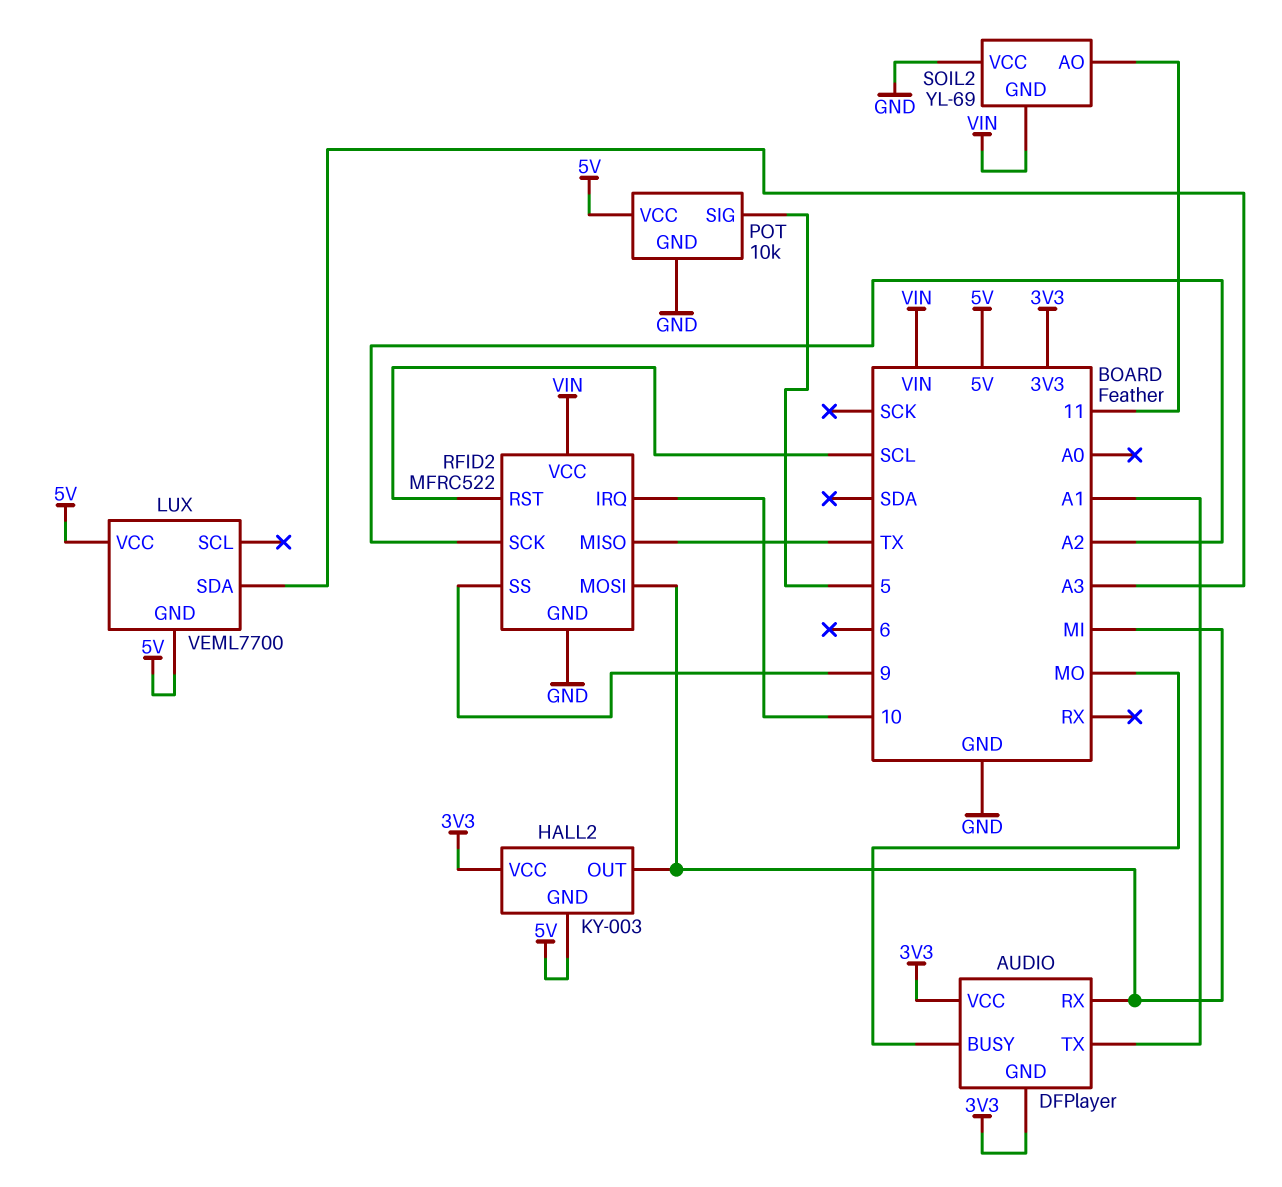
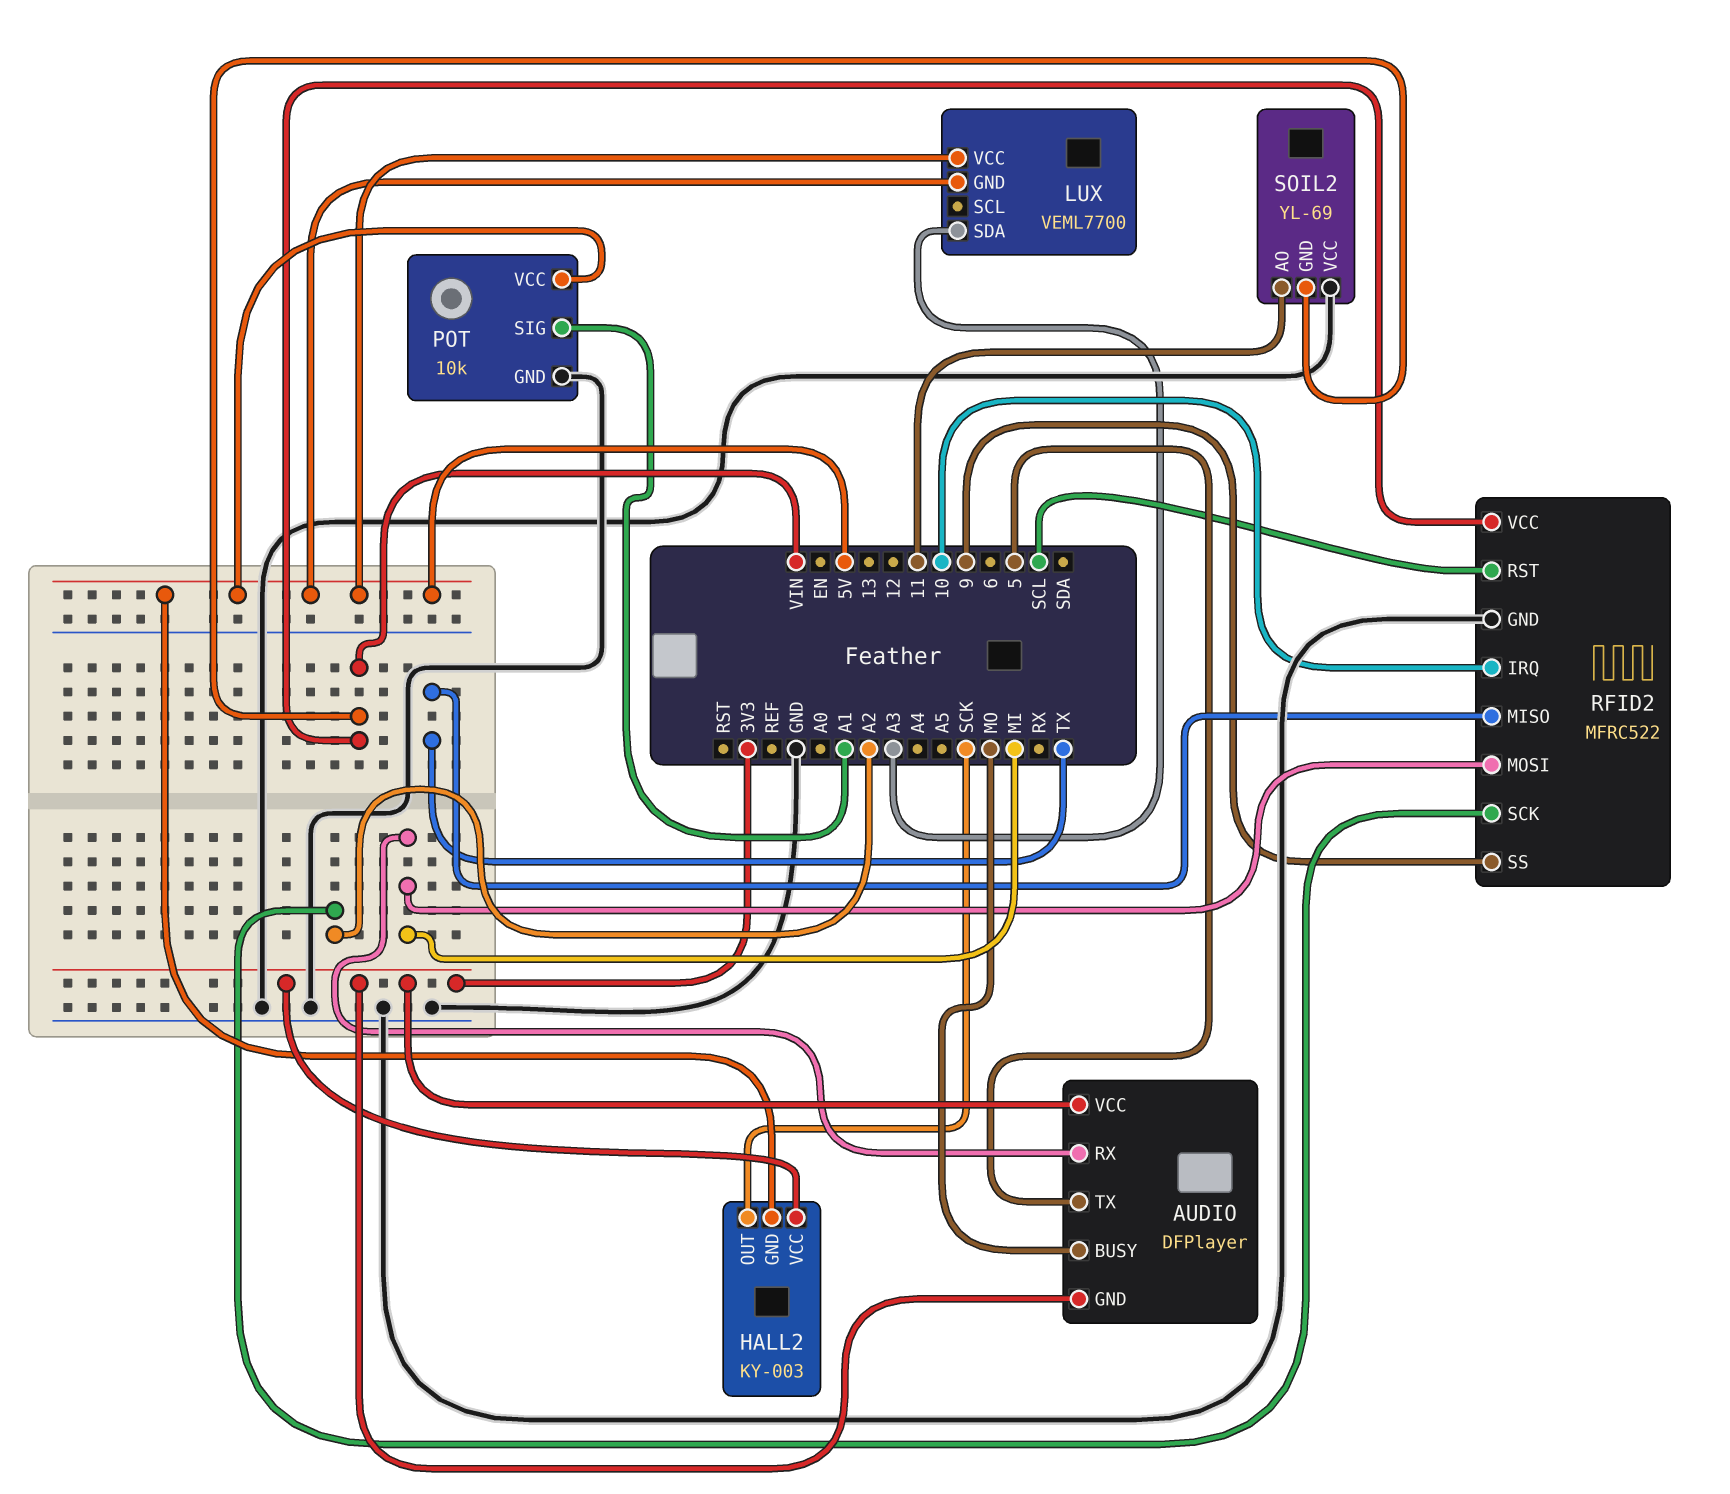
AUDIO pin TX: A1 -> 5
HALL2 pin OUT: MI -> SCK
POT pin SIG: 5 -> A1

